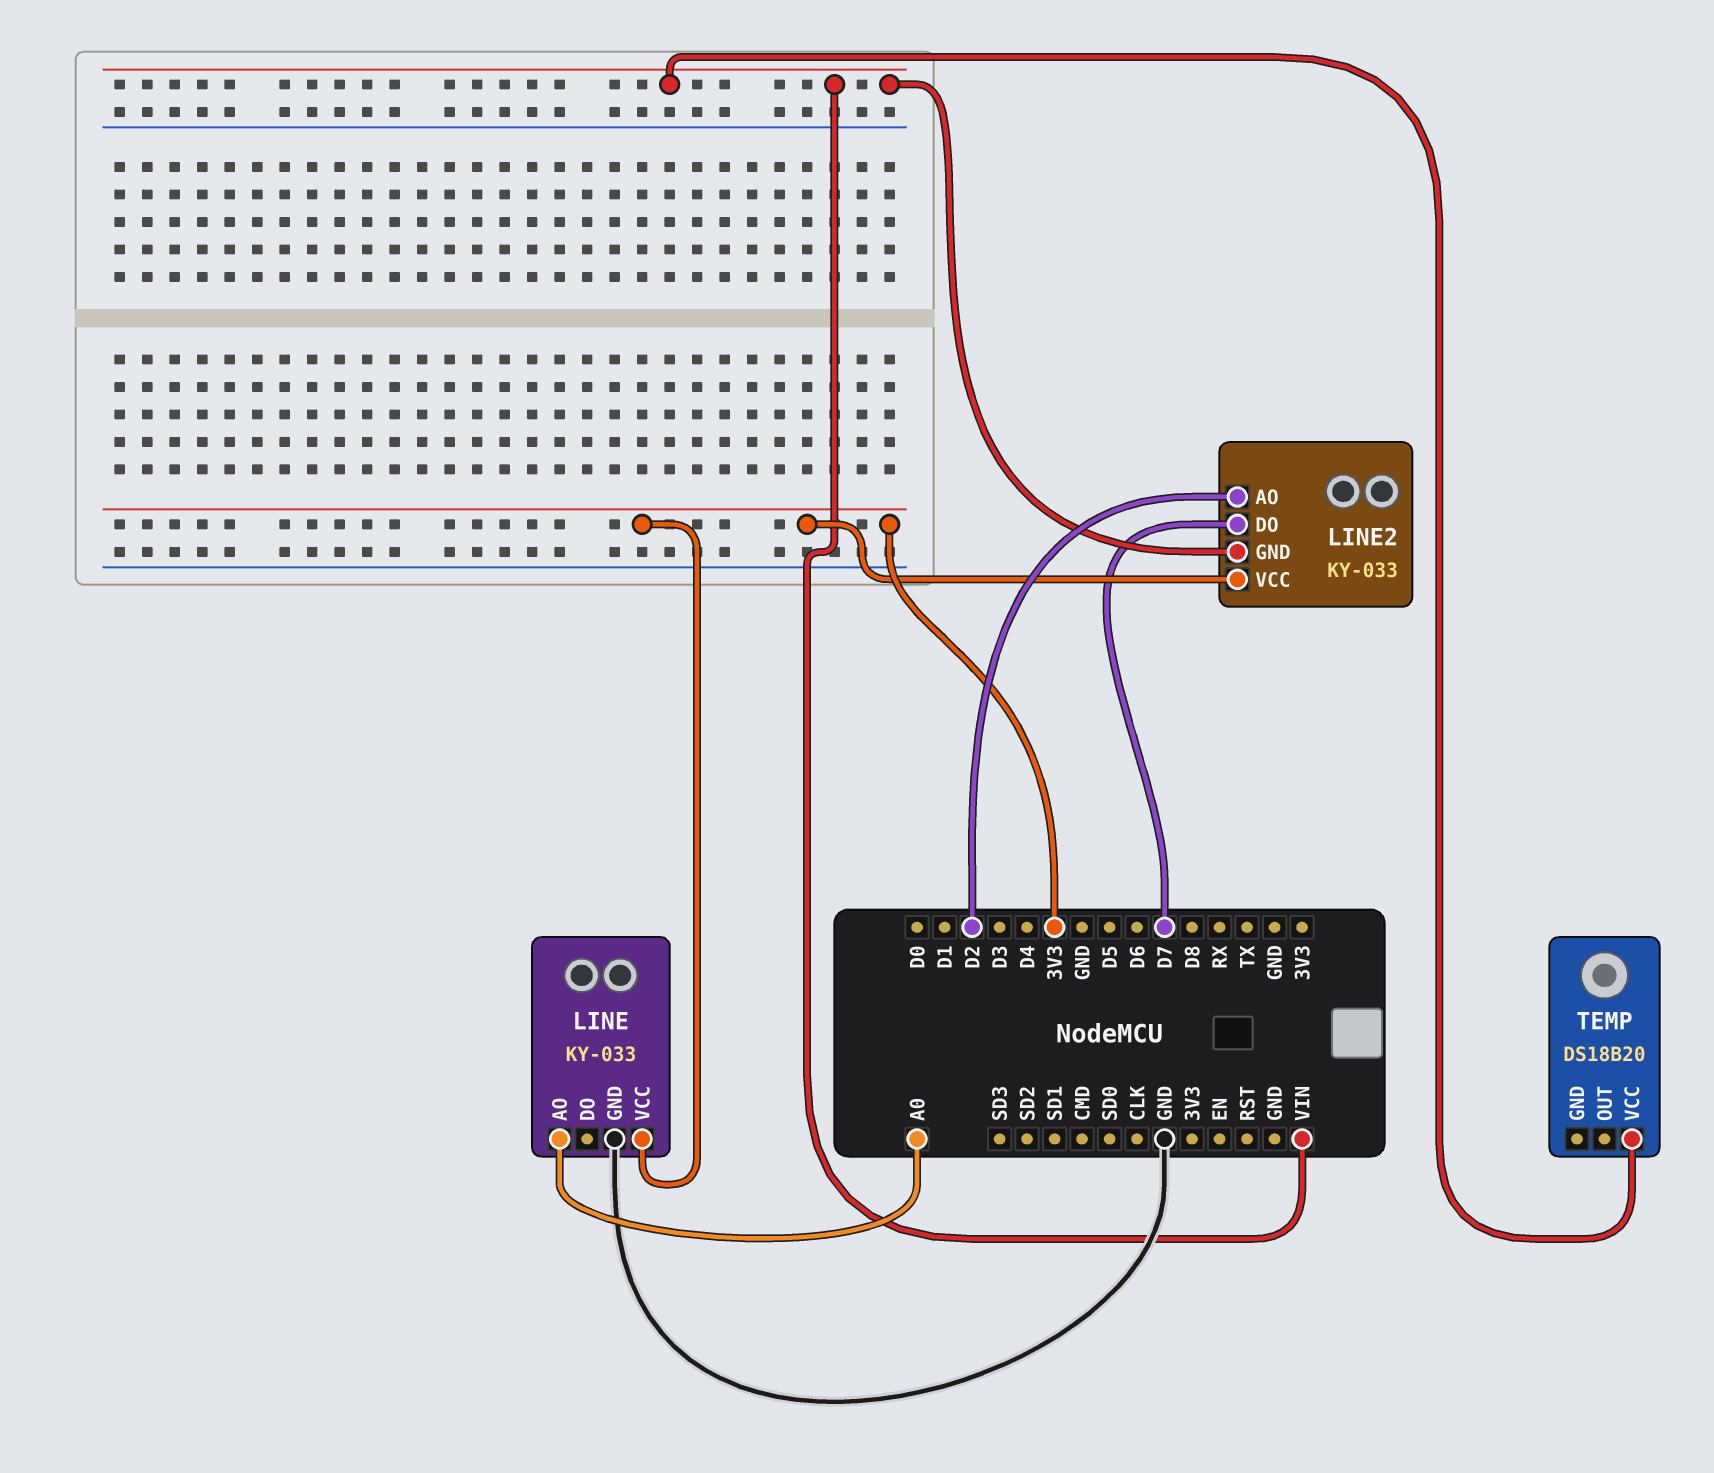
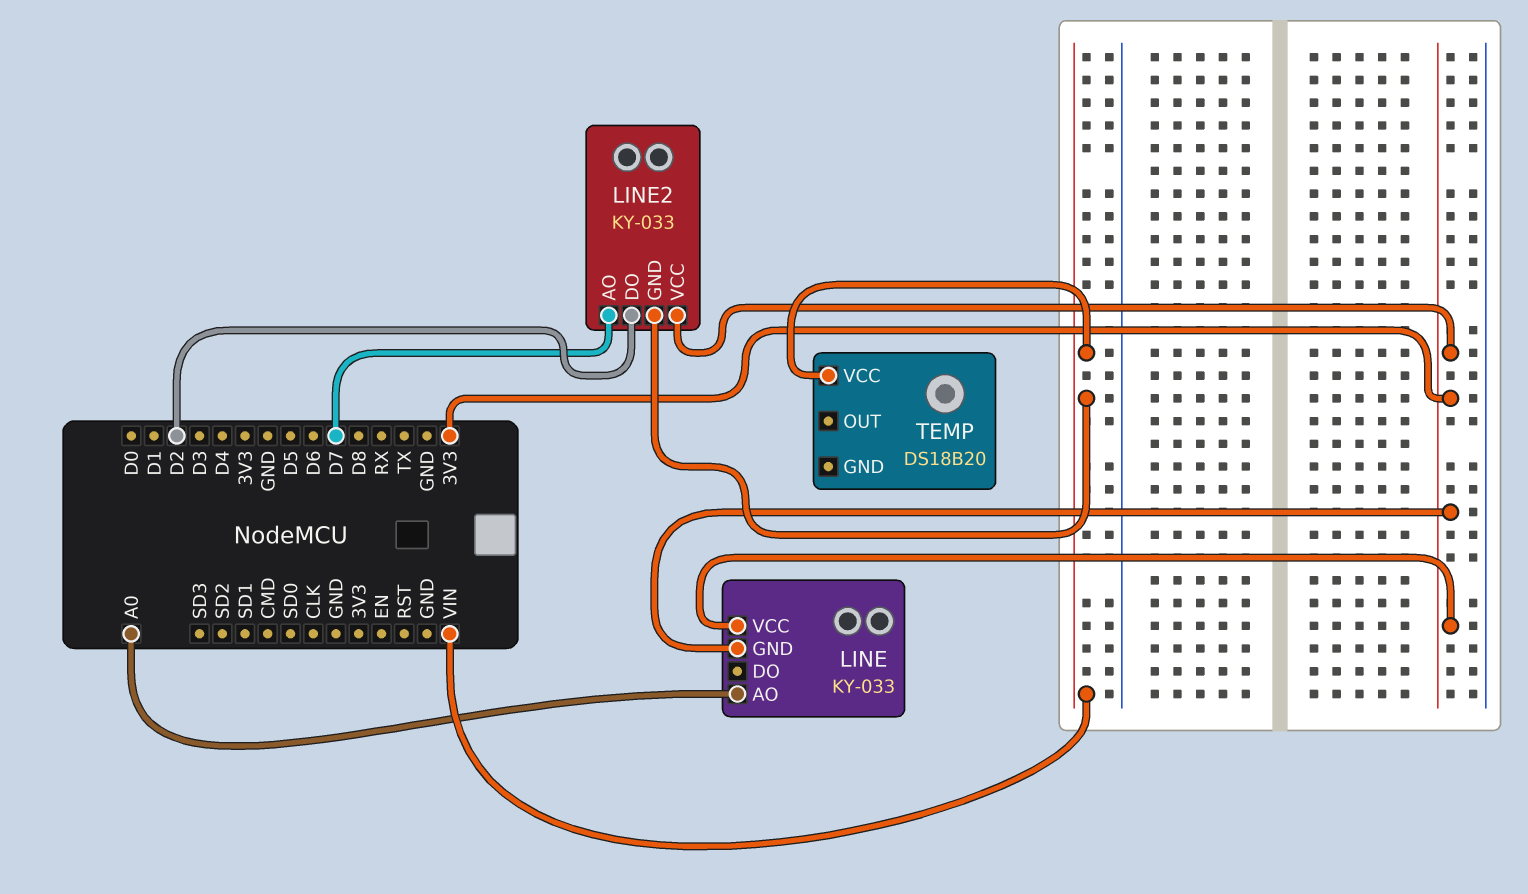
LINE pin GND: GND -> 3V3
LINE2 pin AO: D2 -> D7
LINE2 pin DO: D7 -> D2

